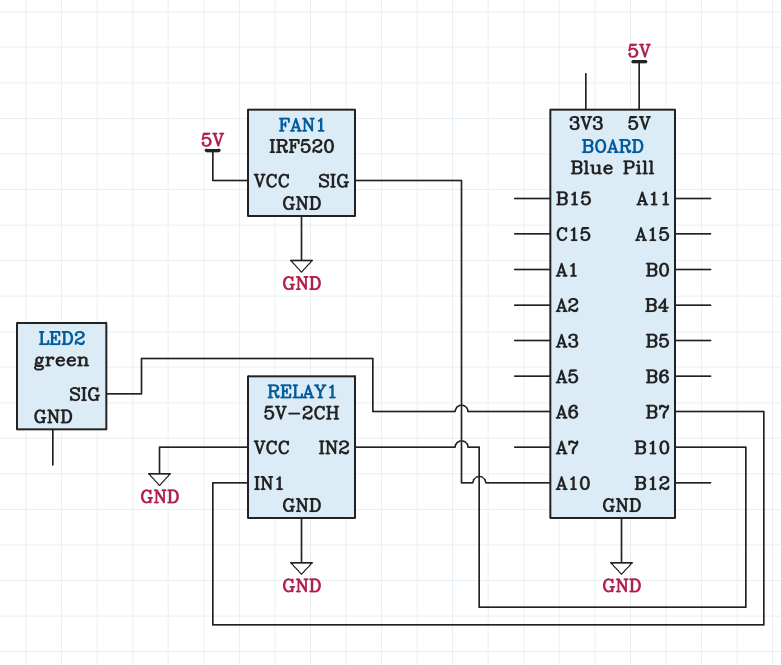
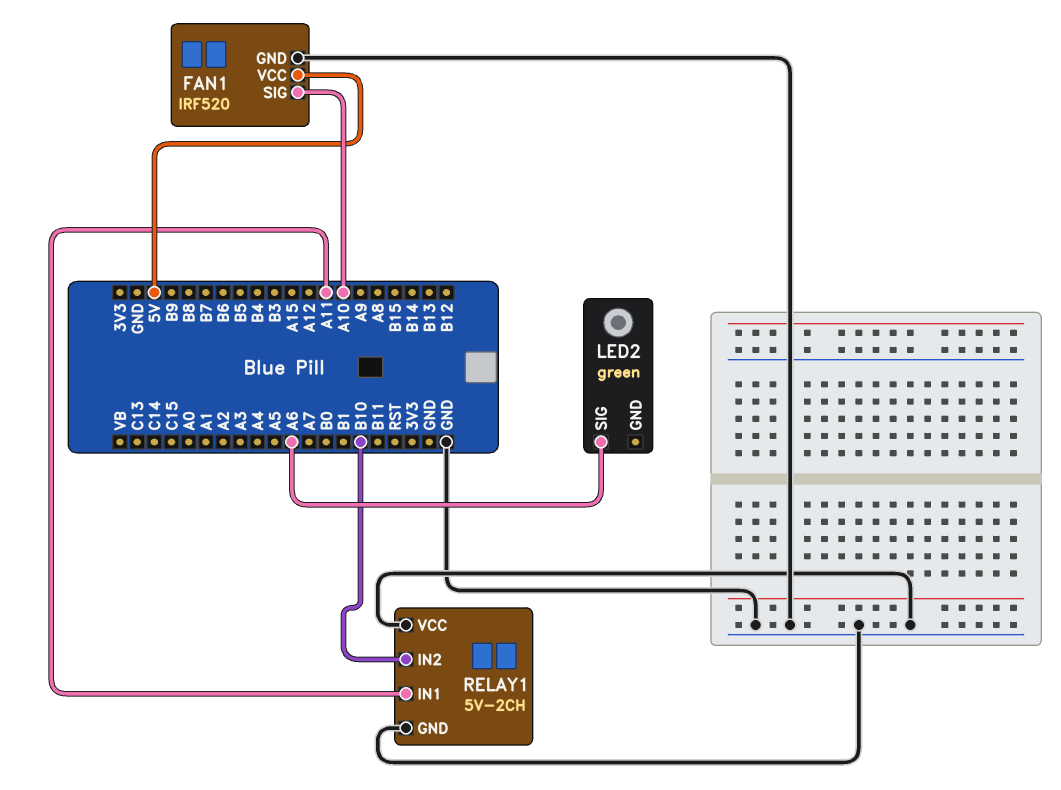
RELAY1 pin IN1: B7 -> A11

